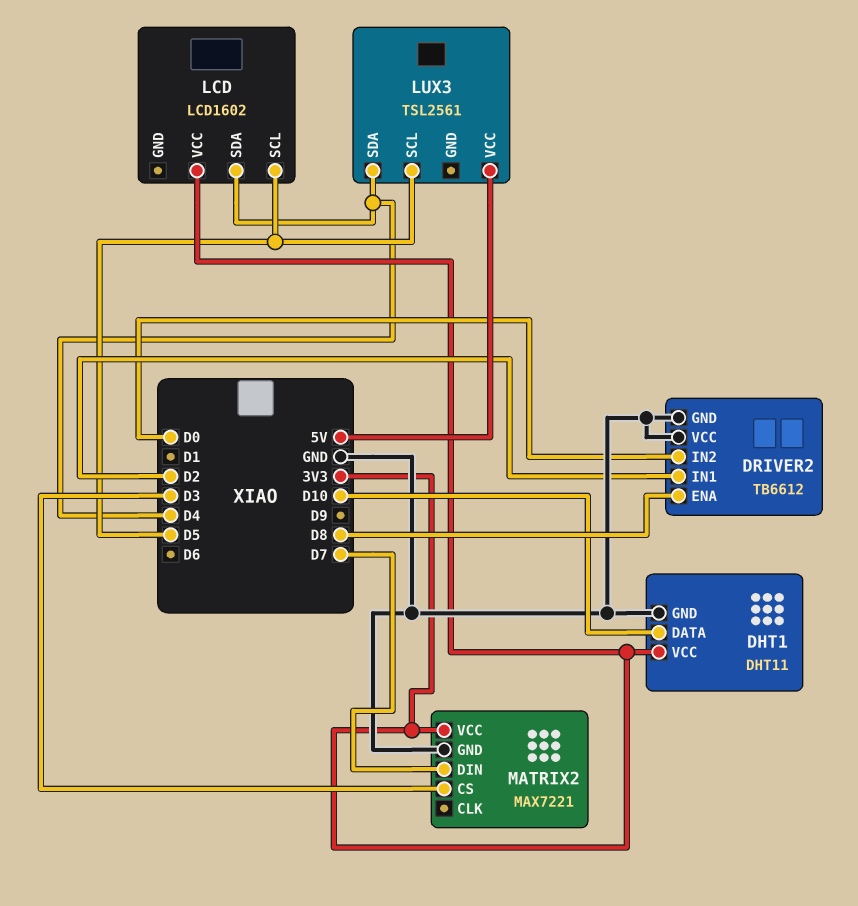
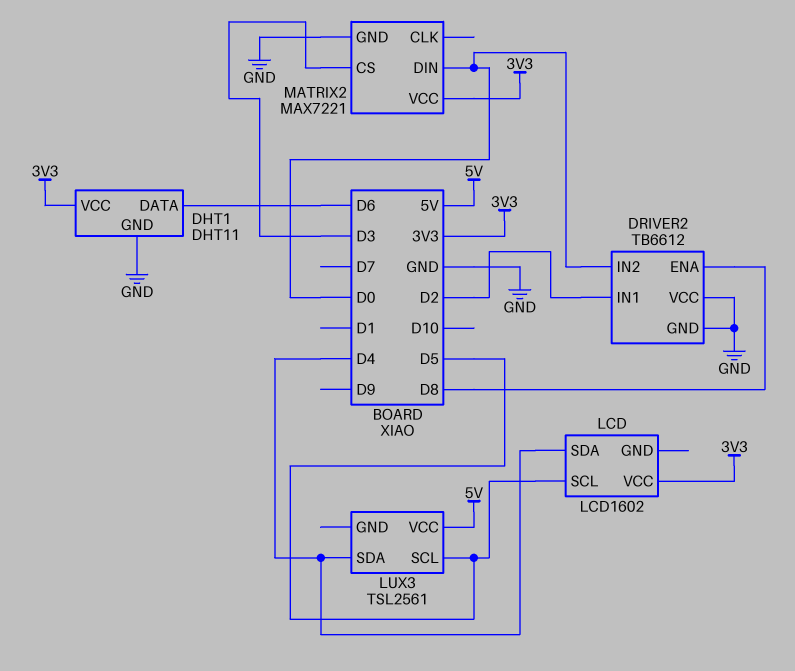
DHT1 pin DATA: D10 -> D6
MATRIX2 pin DIN: D7 -> D0

